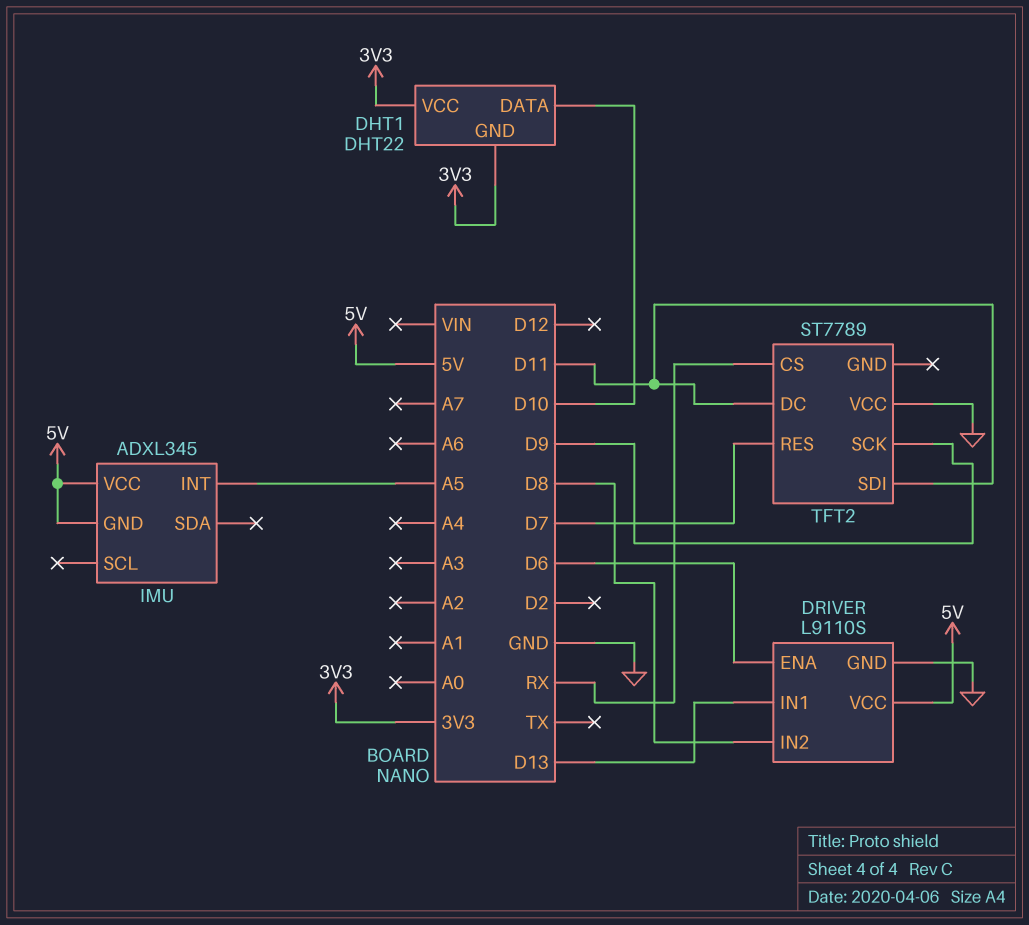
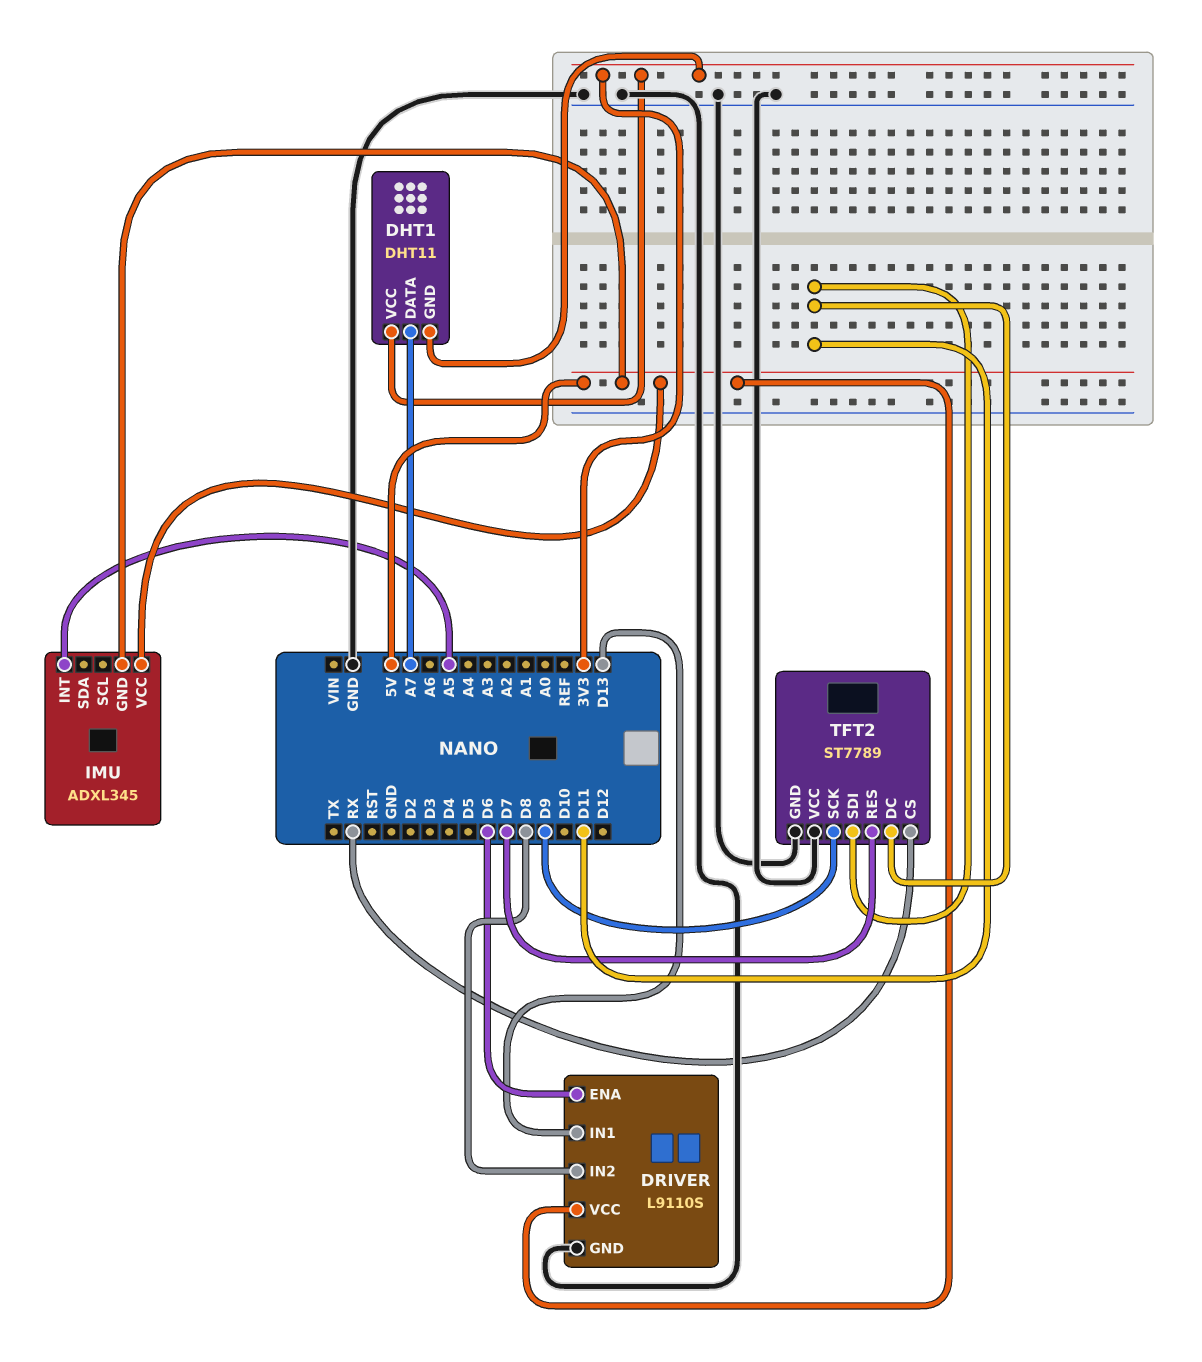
DHT1: DHT22 -> DHT11
DHT1 pin DATA: D10 -> A7
TFT2 pin GND: none -> GND

